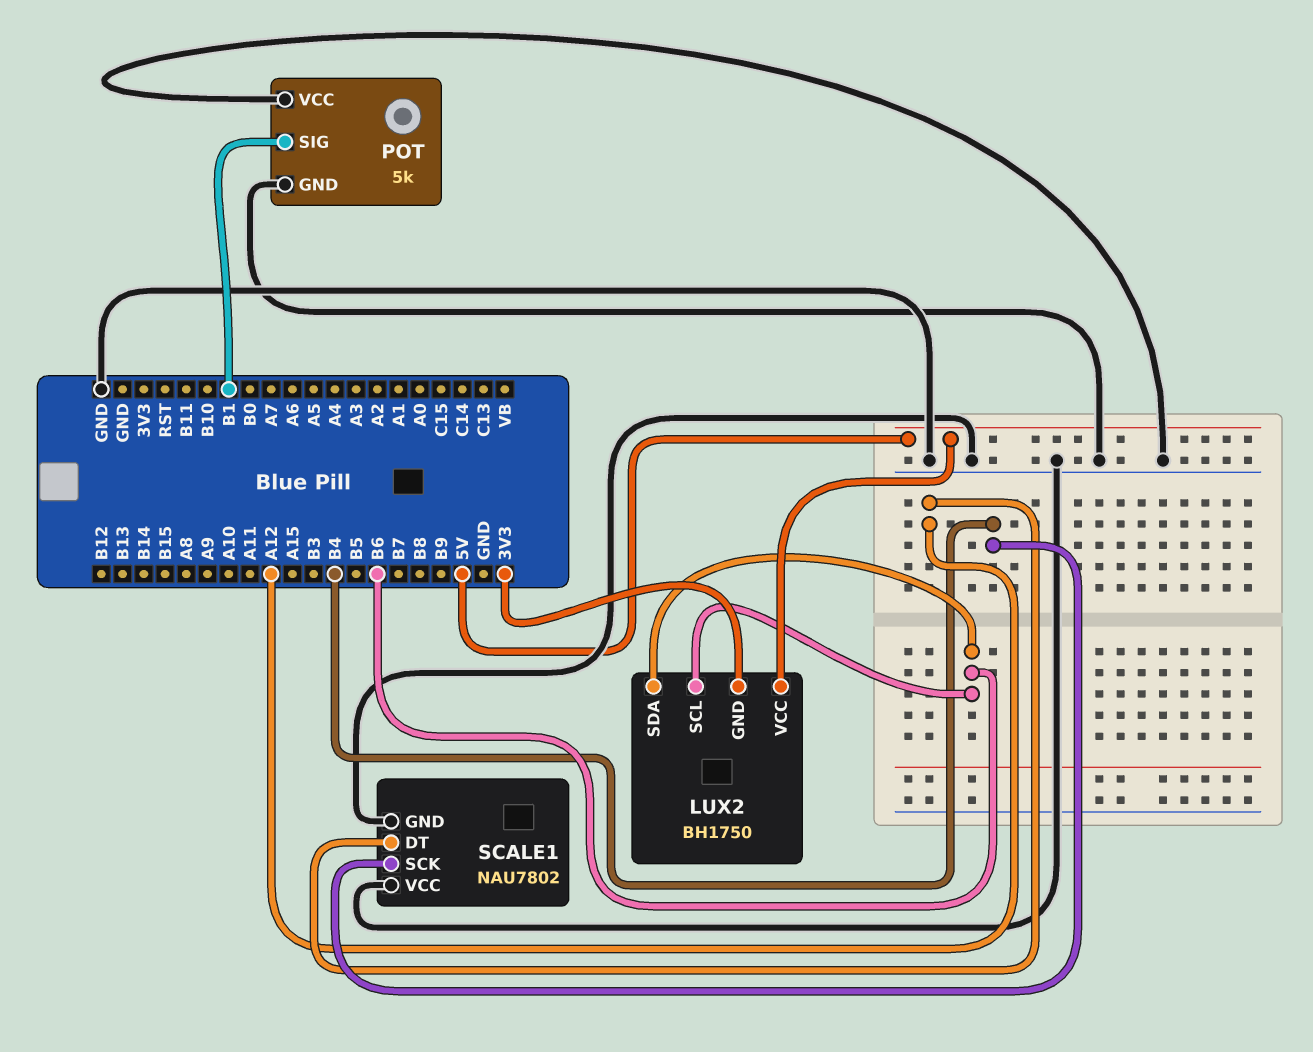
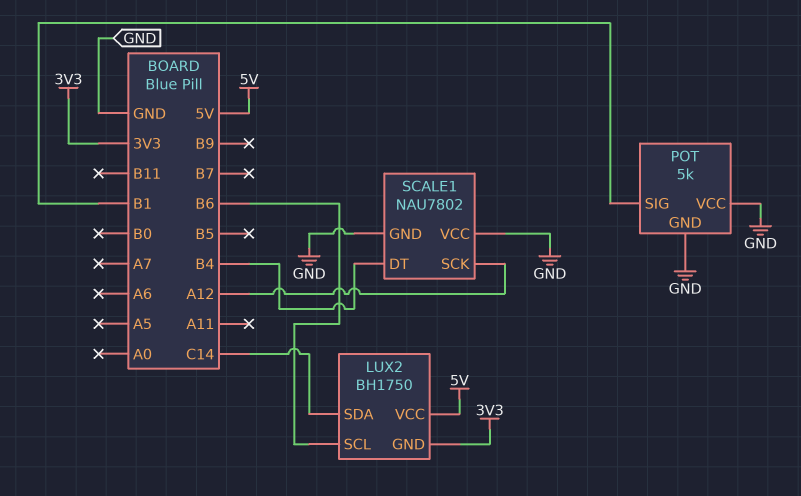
LUX2 pin SDA: B6 -> C14
SCALE1 pin DT: A12 -> B4
SCALE1 pin SCK: B4 -> A12

